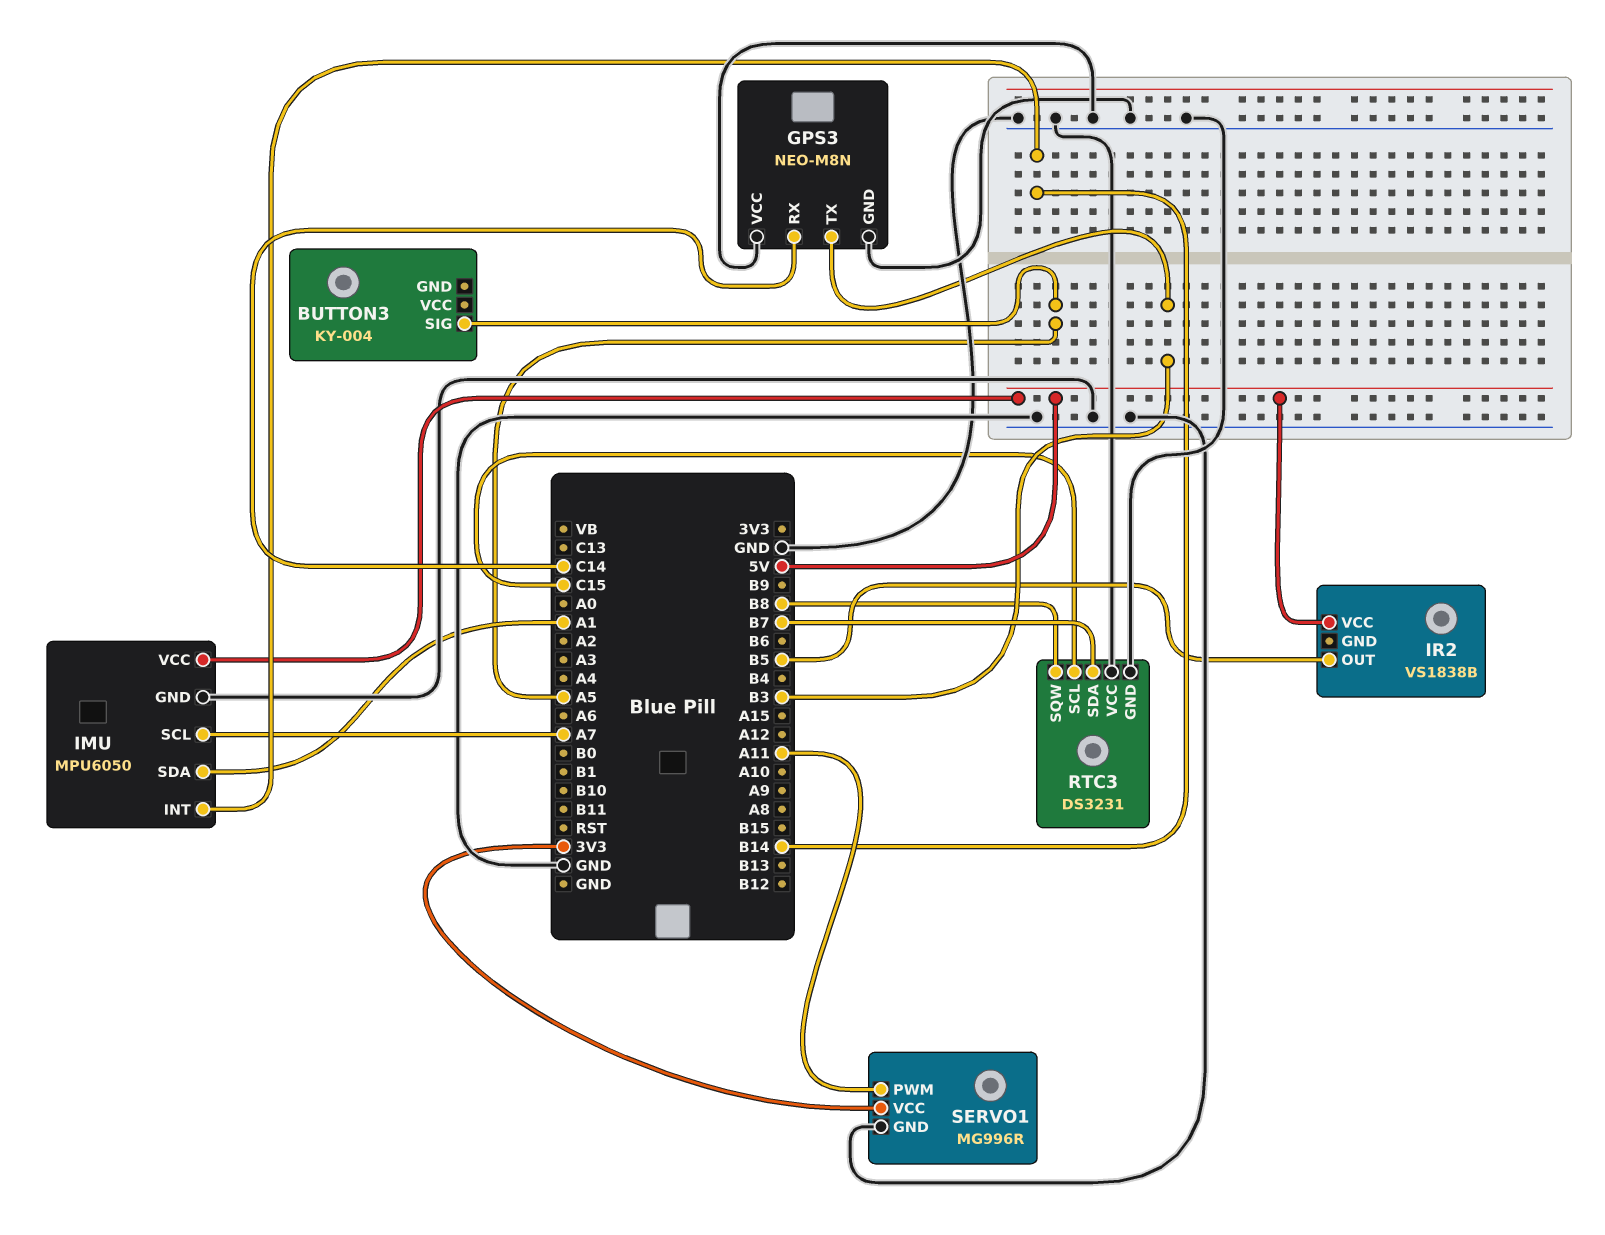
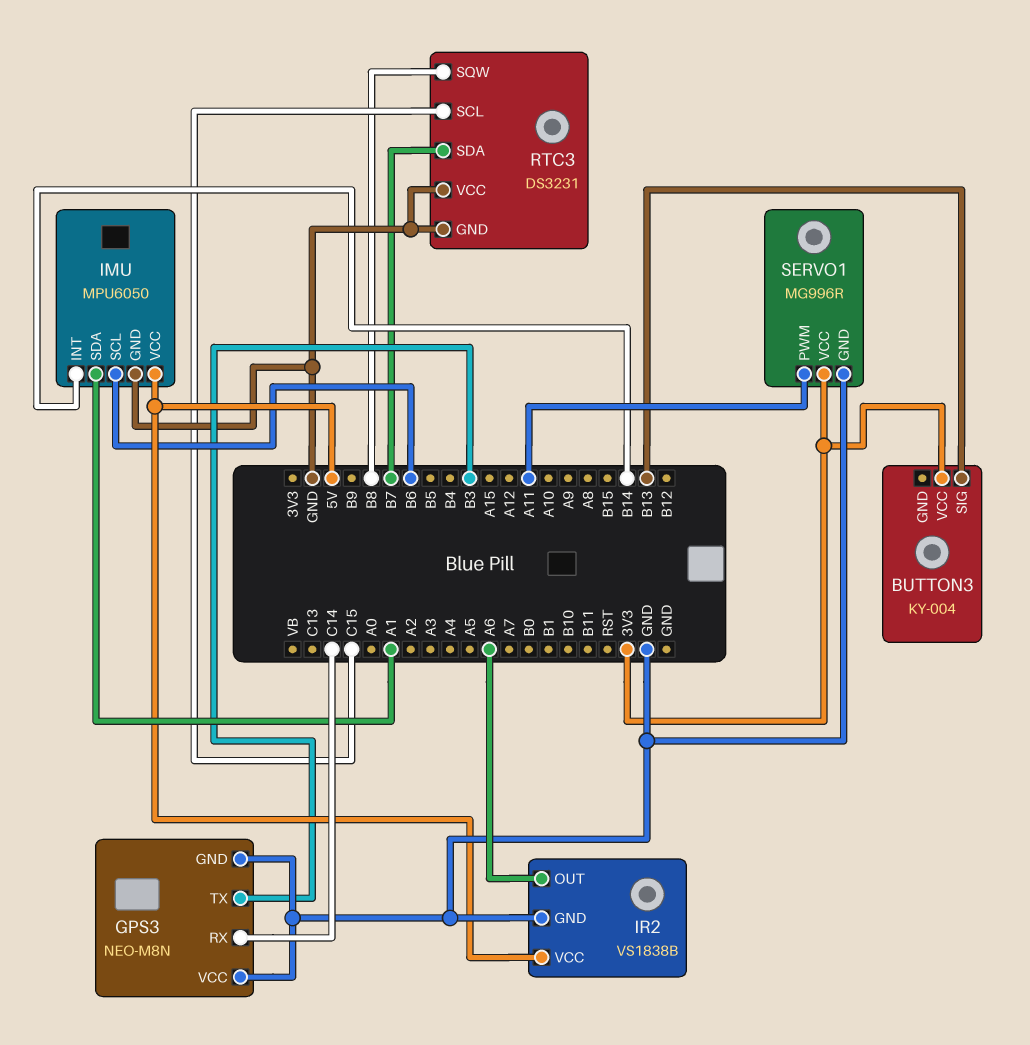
BUTTON3 pin SIG: A5 -> B13
BUTTON3 pin VCC: none -> 3V3
IMU pin SCL: A7 -> B6
IR2 pin GND: none -> GND
IR2 pin OUT: B5 -> A6

